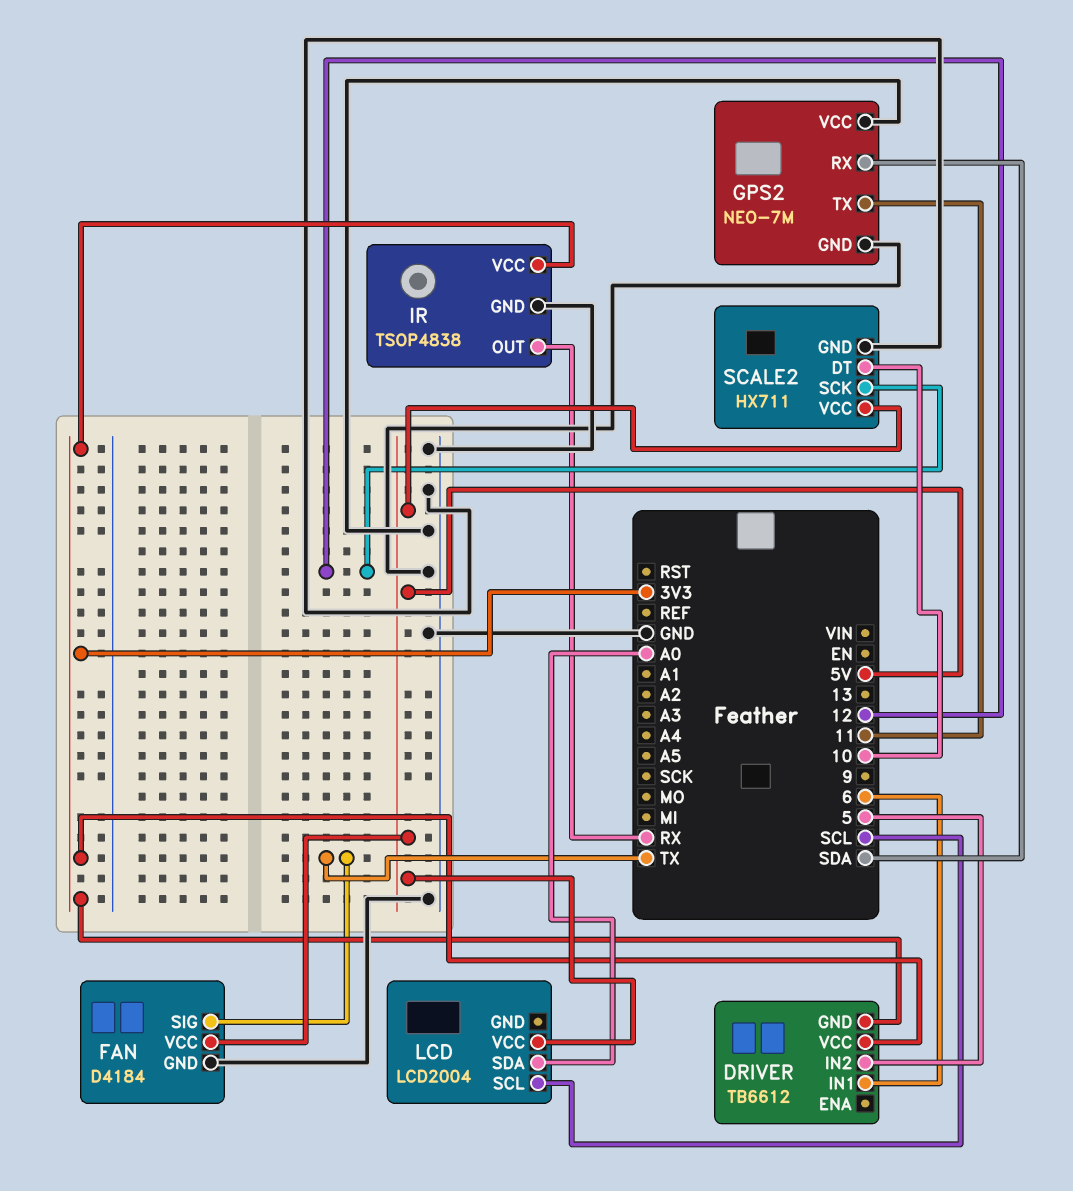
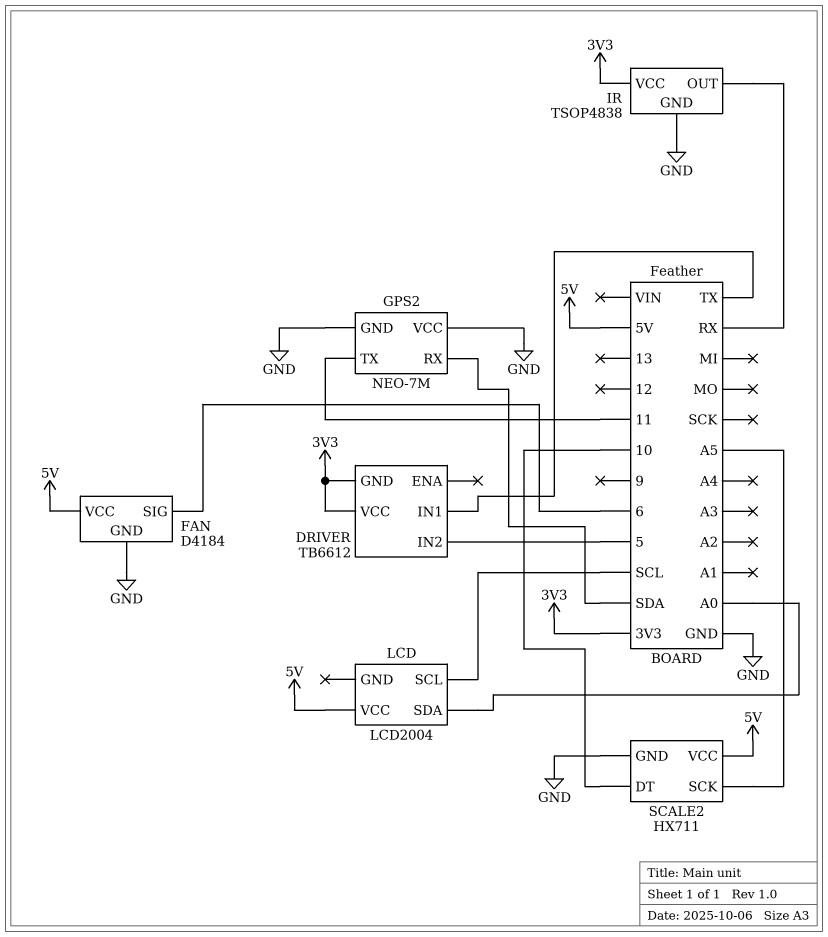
DRIVER pin IN1: 6 -> TX
FAN pin SIG: TX -> 6
SCALE2 pin SCK: 12 -> A5

